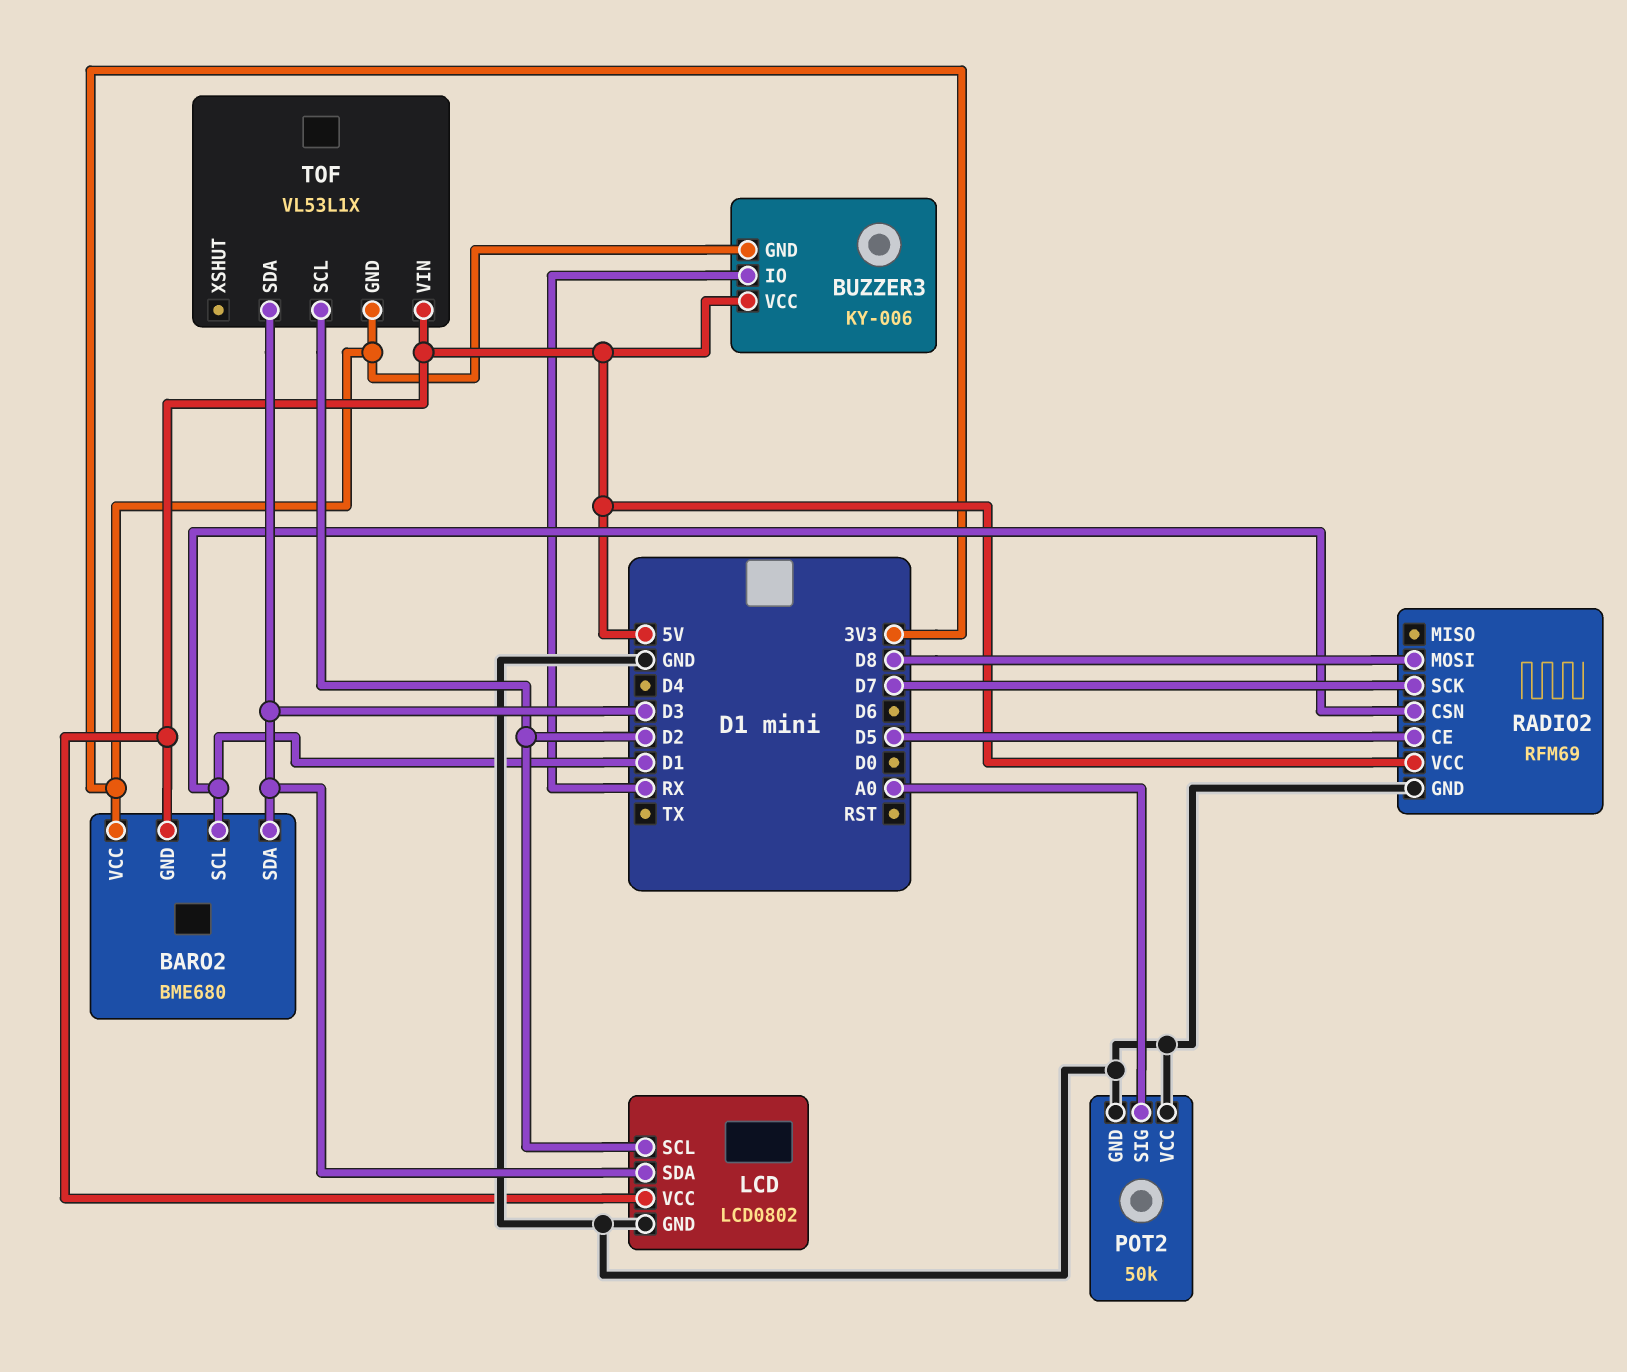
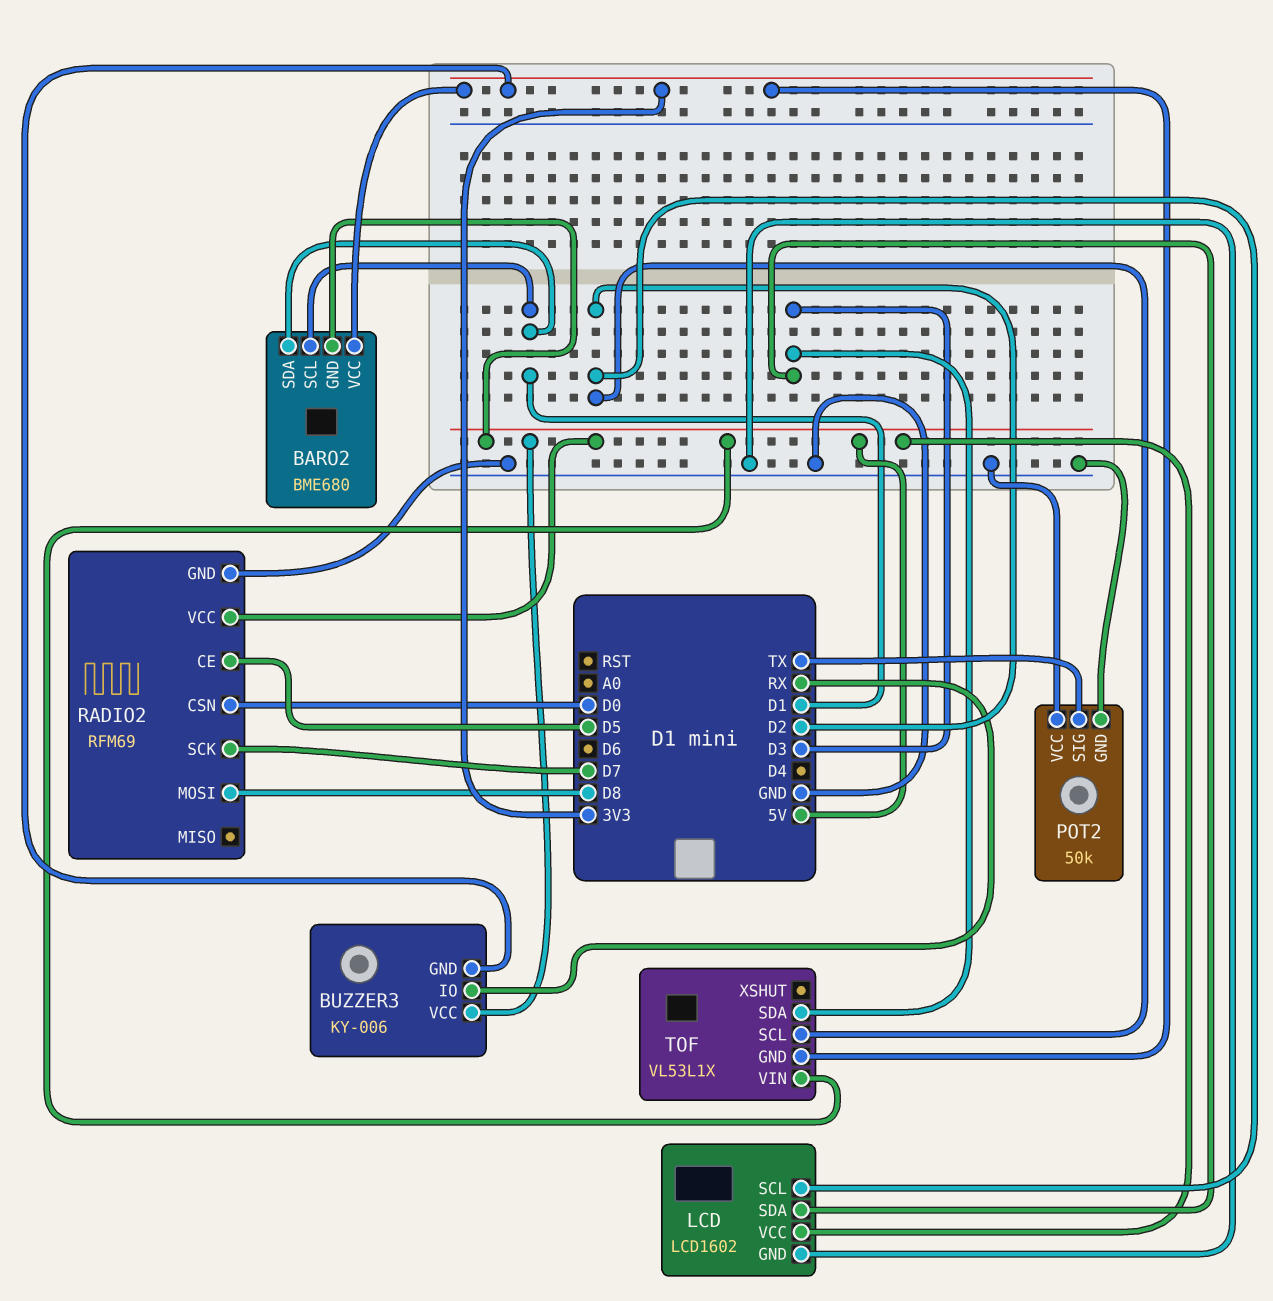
BARO2 pin SDA: D3 -> D1
LCD: LCD0802 -> LCD1602
POT2 pin SIG: A0 -> TX
RADIO2 pin CSN: D1 -> D0

